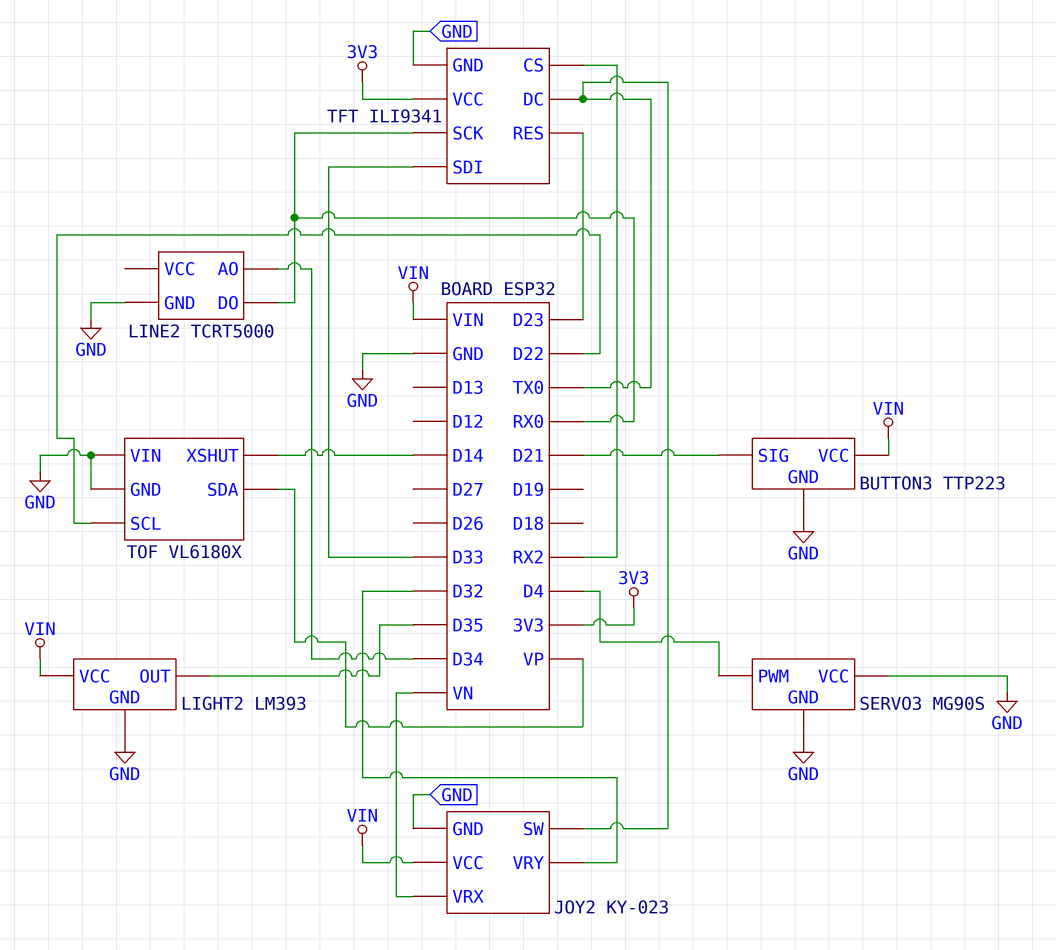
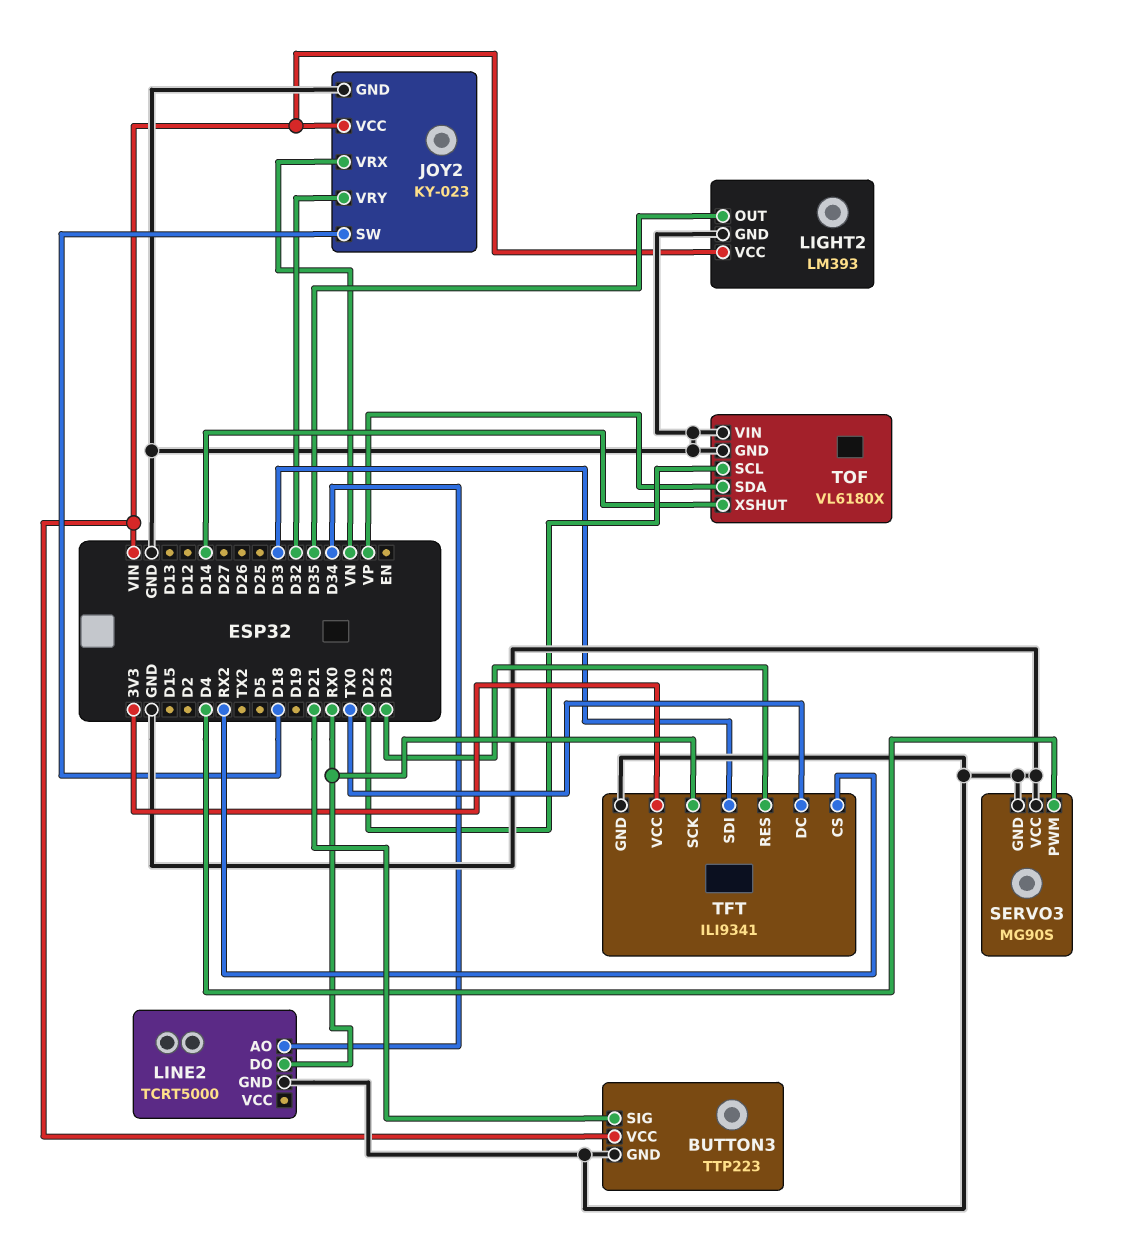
JOY2 pin SW: TX0 -> D18

